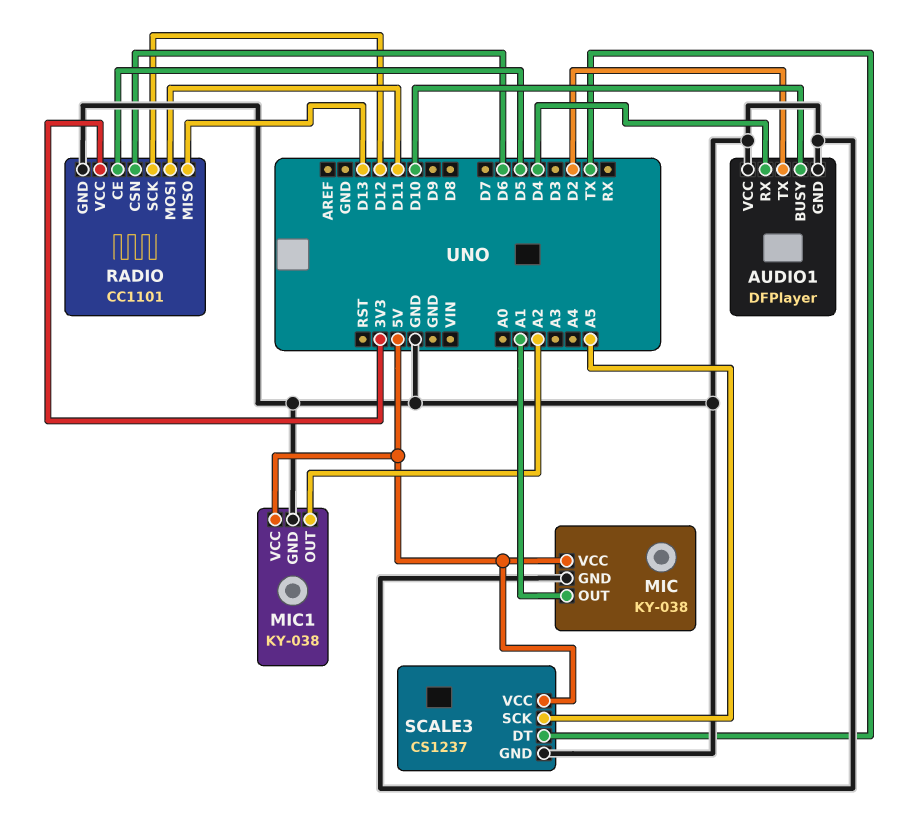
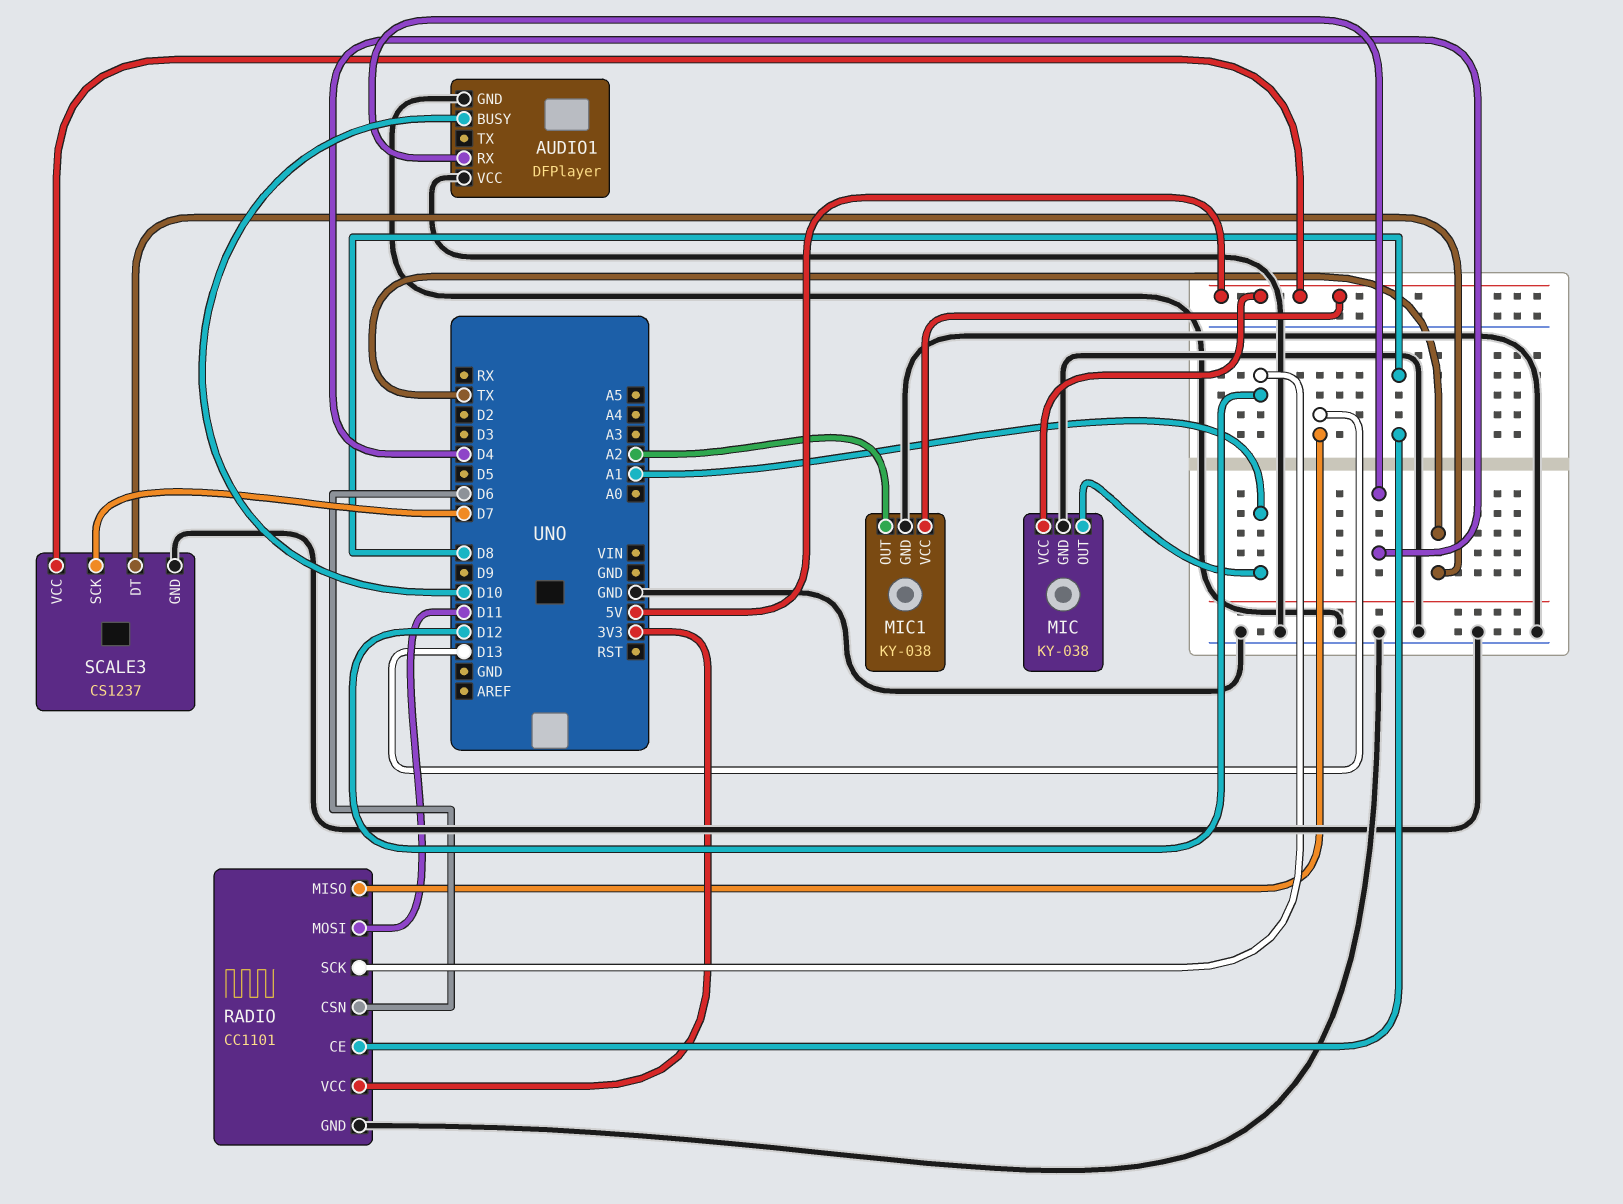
AUDIO1 pin TX: D2 -> none
RADIO pin CE: D5 -> D8
SCALE3 pin SCK: A5 -> D7

